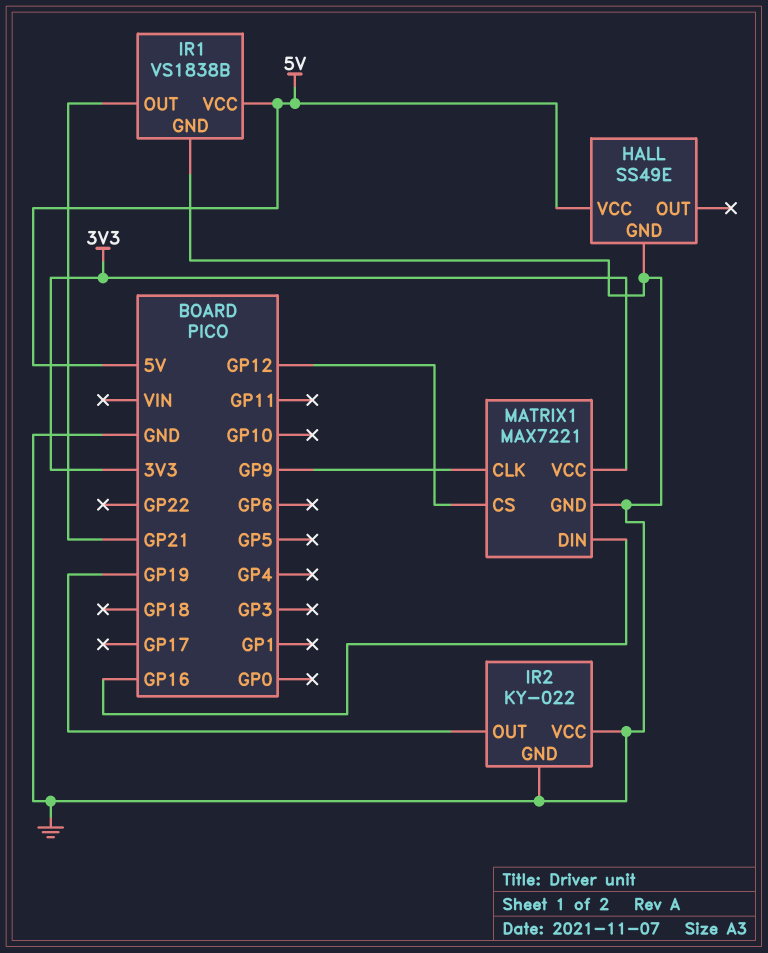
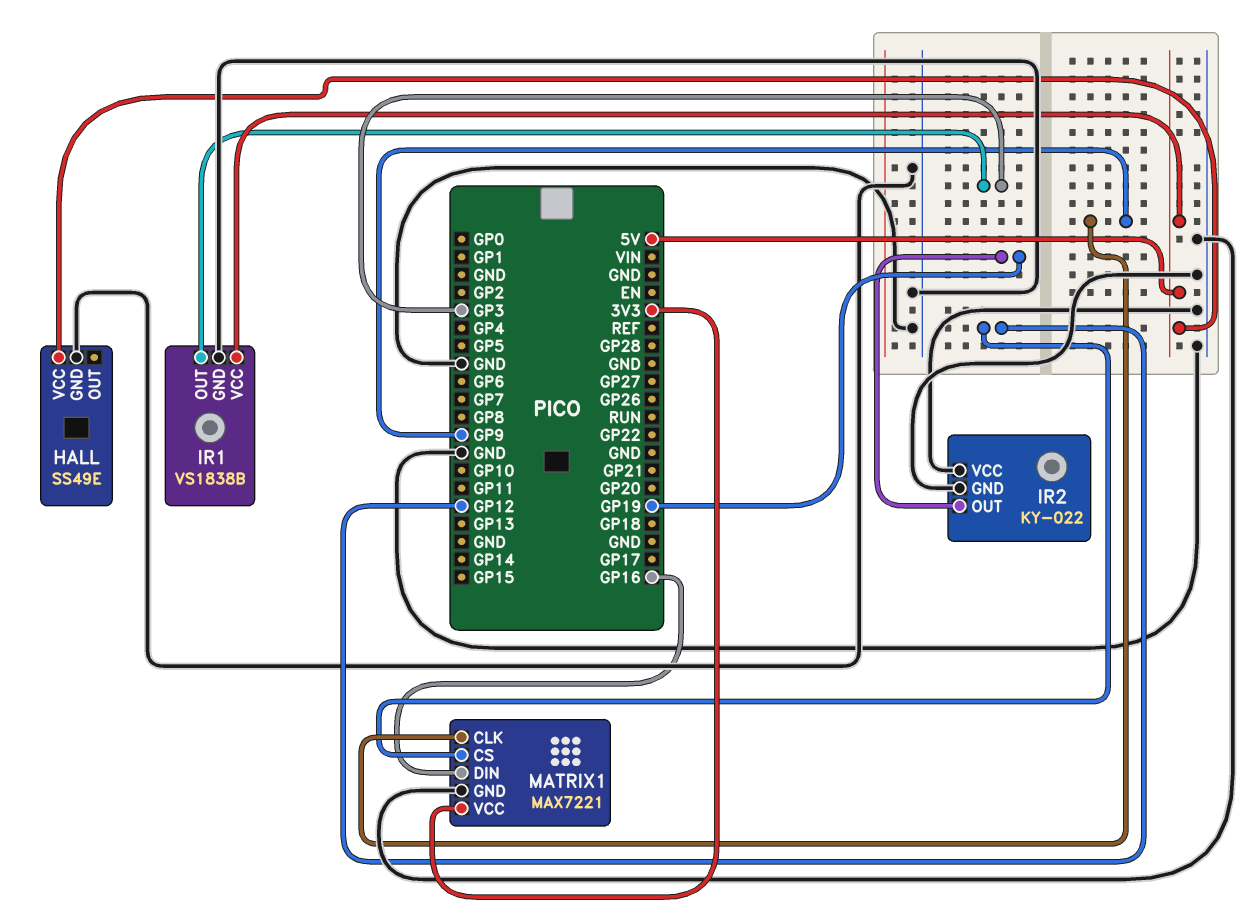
IR1 pin OUT: GP21 -> GP3

